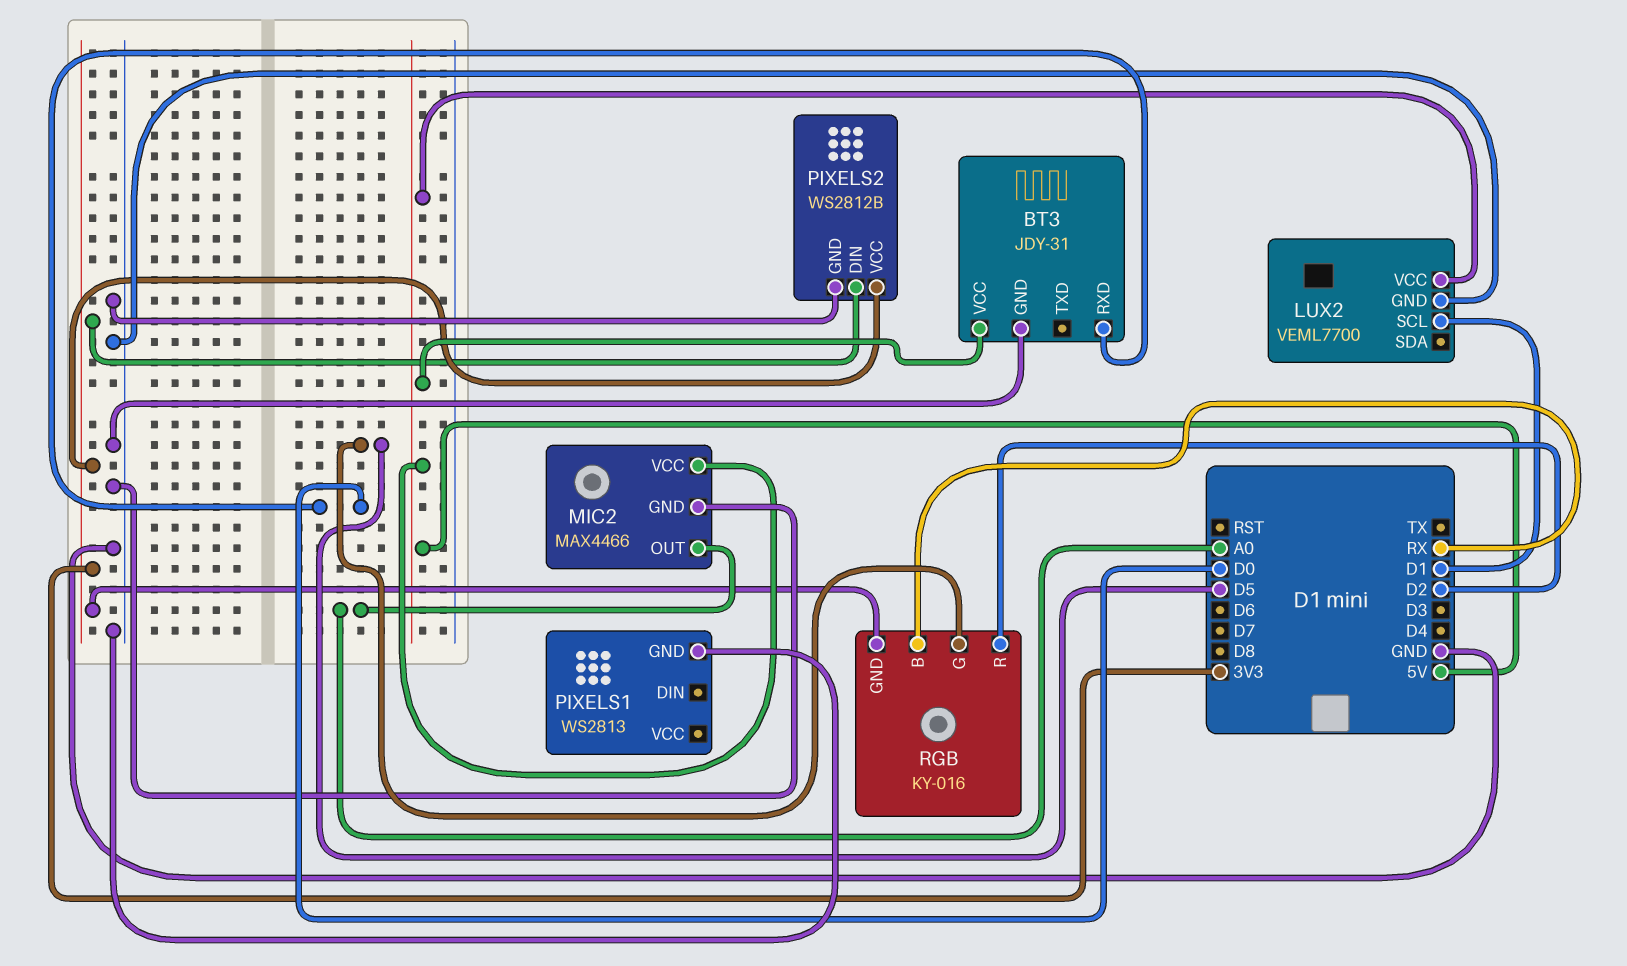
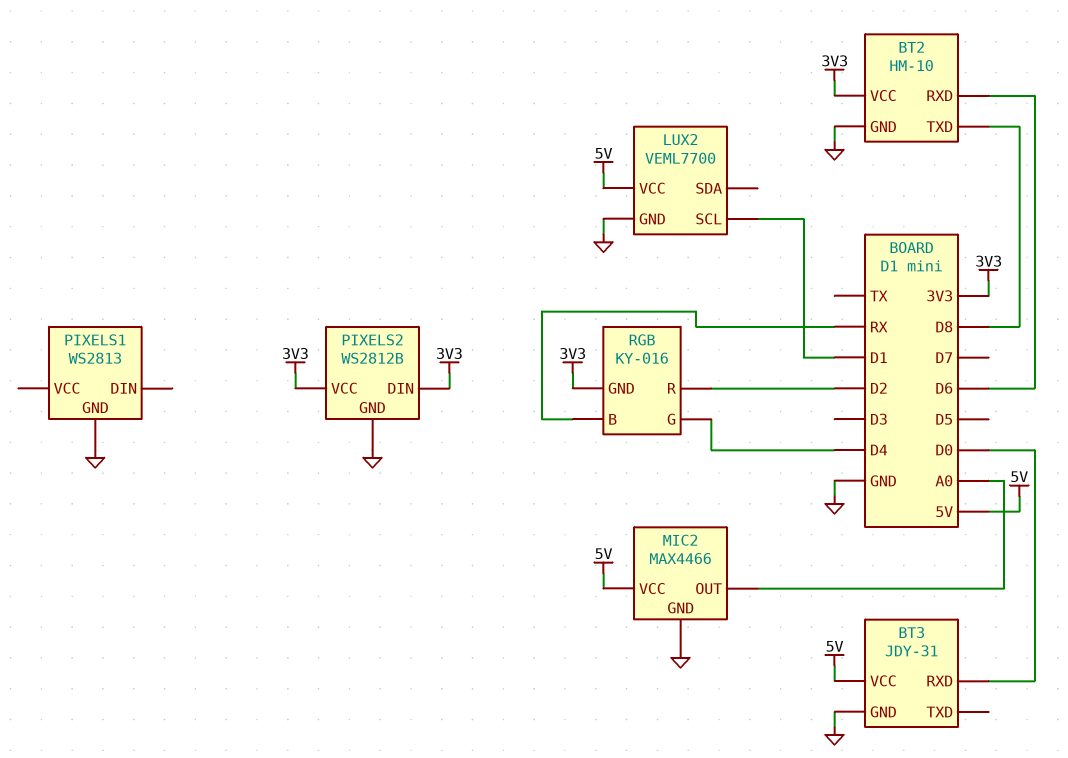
BT2: none -> HM-10
BT2 pin GND: none -> GND
BT2 pin RXD: none -> D6
BT2 pin TXD: none -> D8
BT2 pin VCC: none -> 3V3
RGB pin G: D5 -> D4

